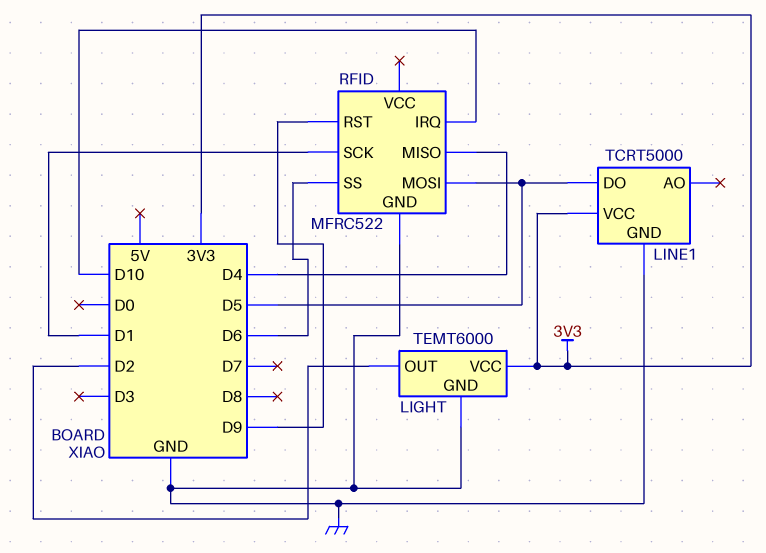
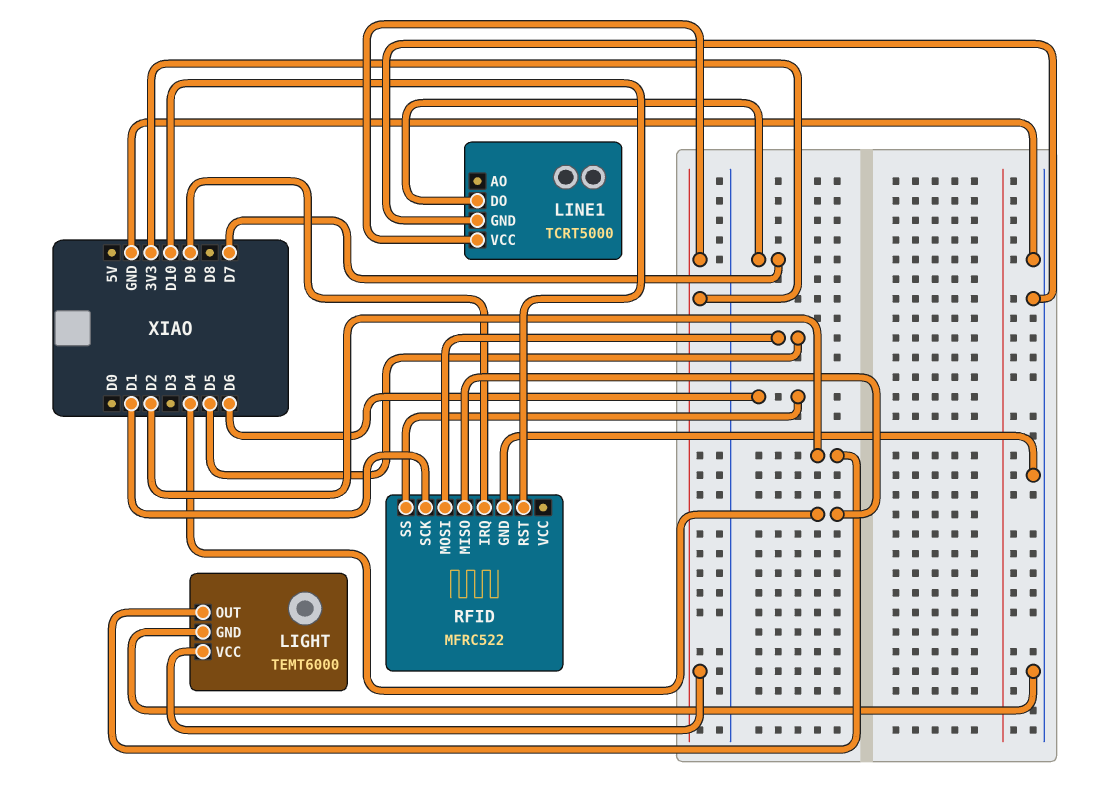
LINE1 pin DO: D5 -> D7
RFID pin IRQ: D10 -> D9
RFID pin RST: D9 -> D10

